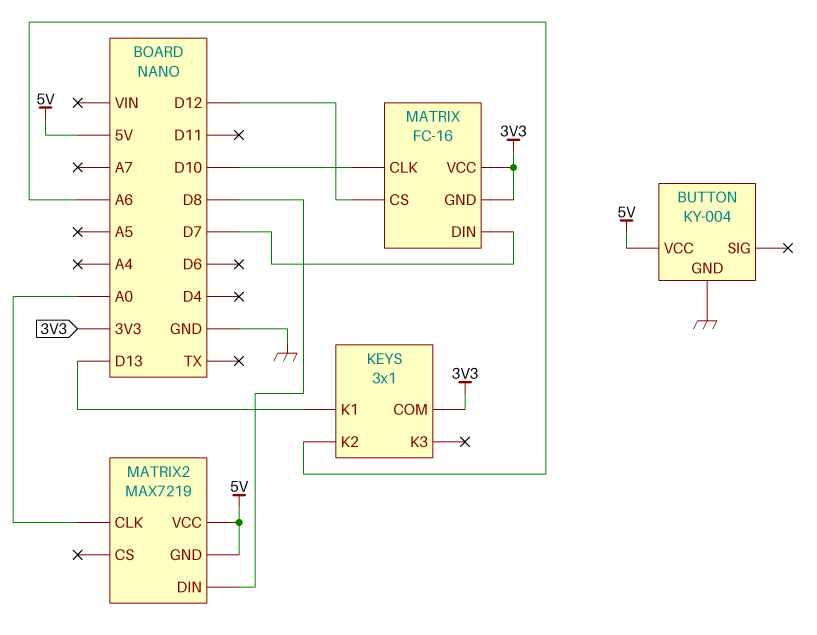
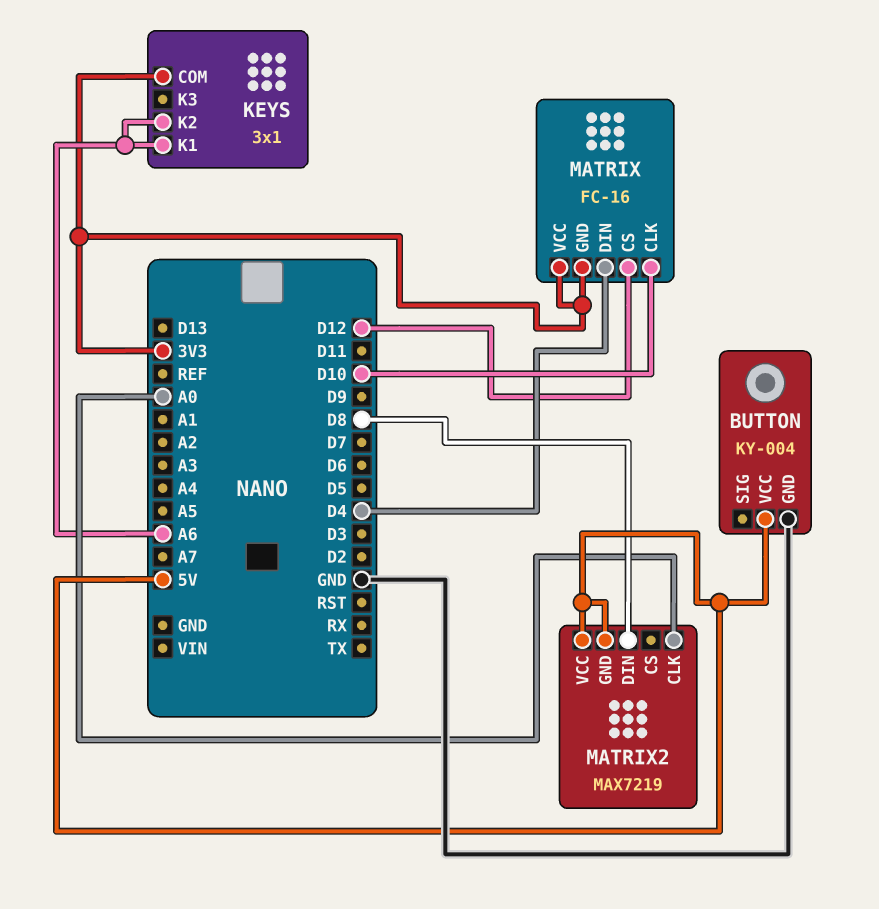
KEYS pin K1: D13 -> A6
MATRIX pin DIN: D7 -> D4

